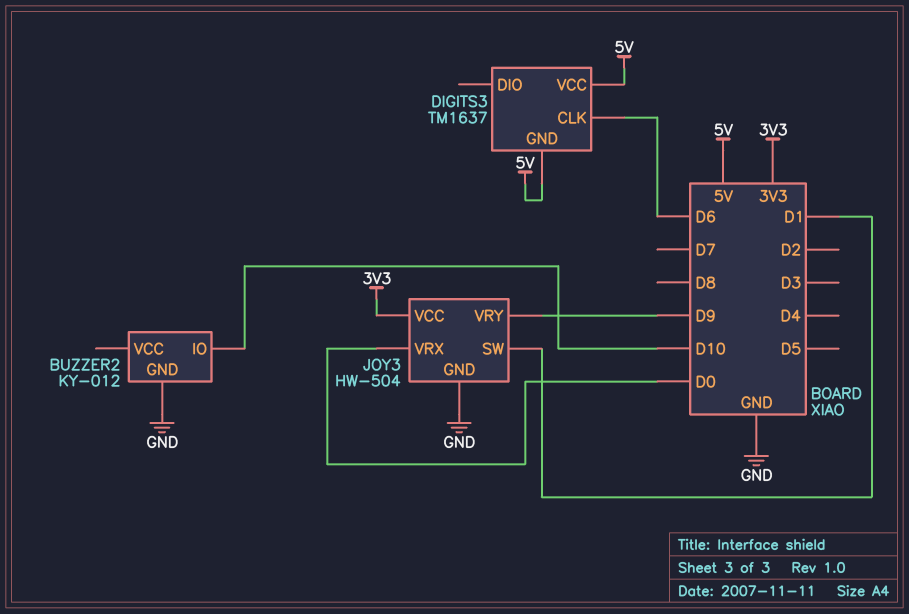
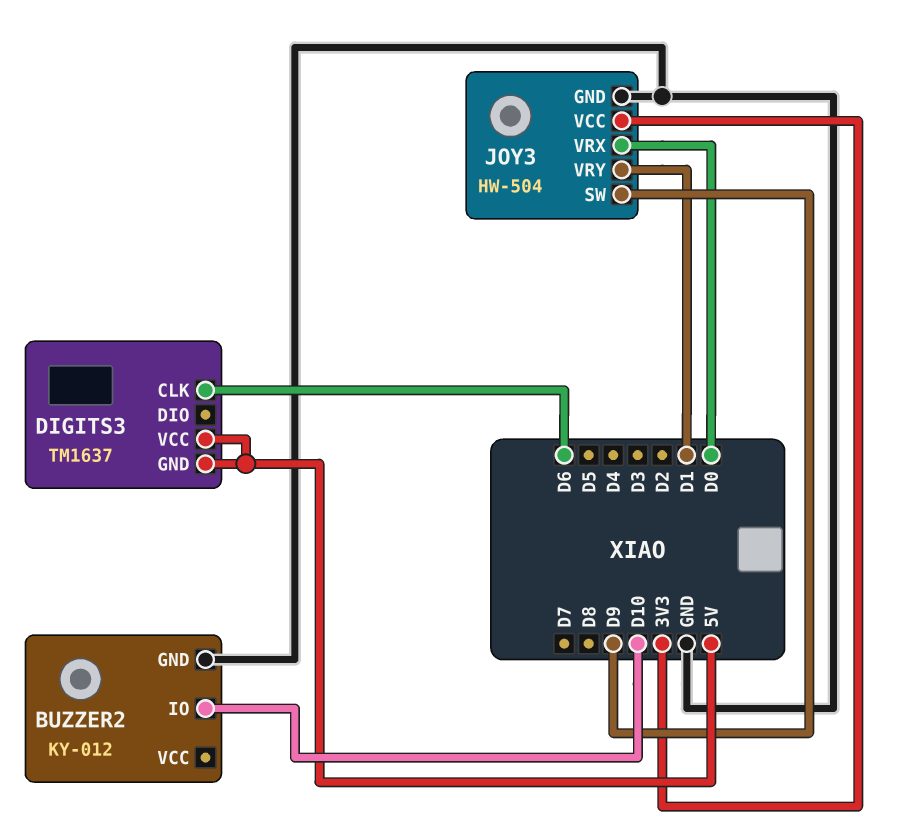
JOY3 pin SW: D1 -> D9
JOY3 pin VRY: D9 -> D1

